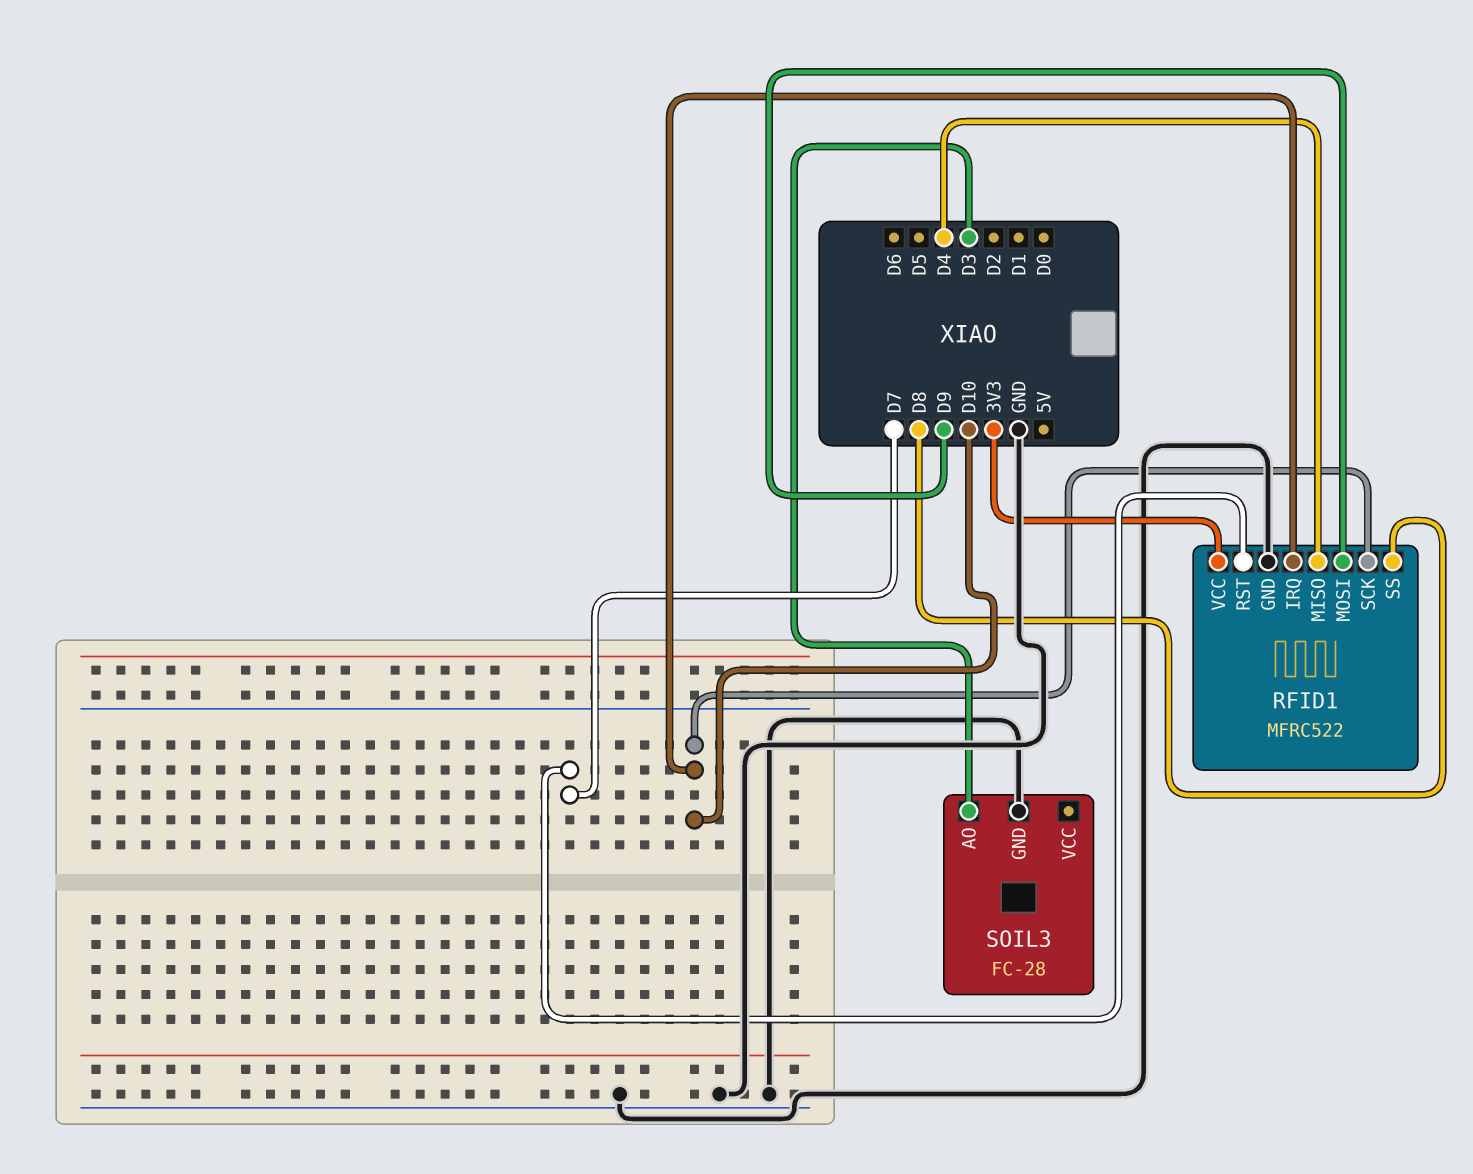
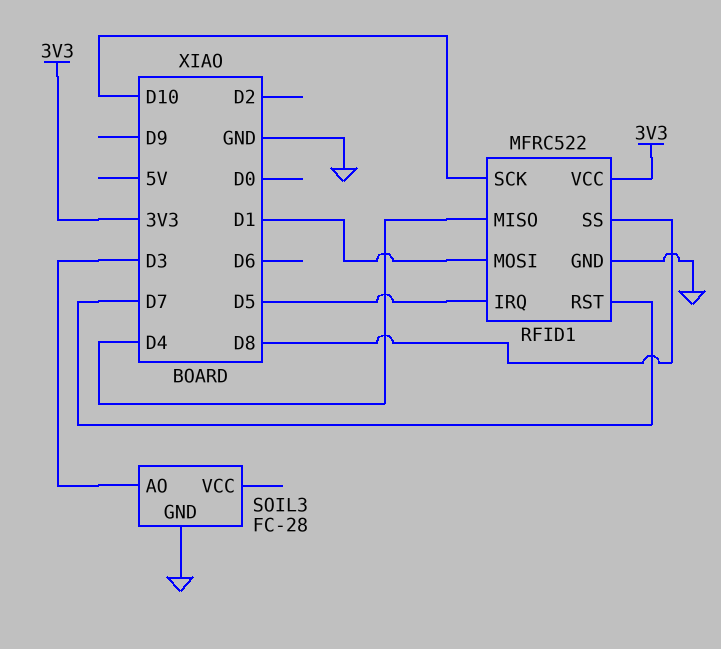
RFID1 pin IRQ: D10 -> D5
RFID1 pin MOSI: D9 -> D1

